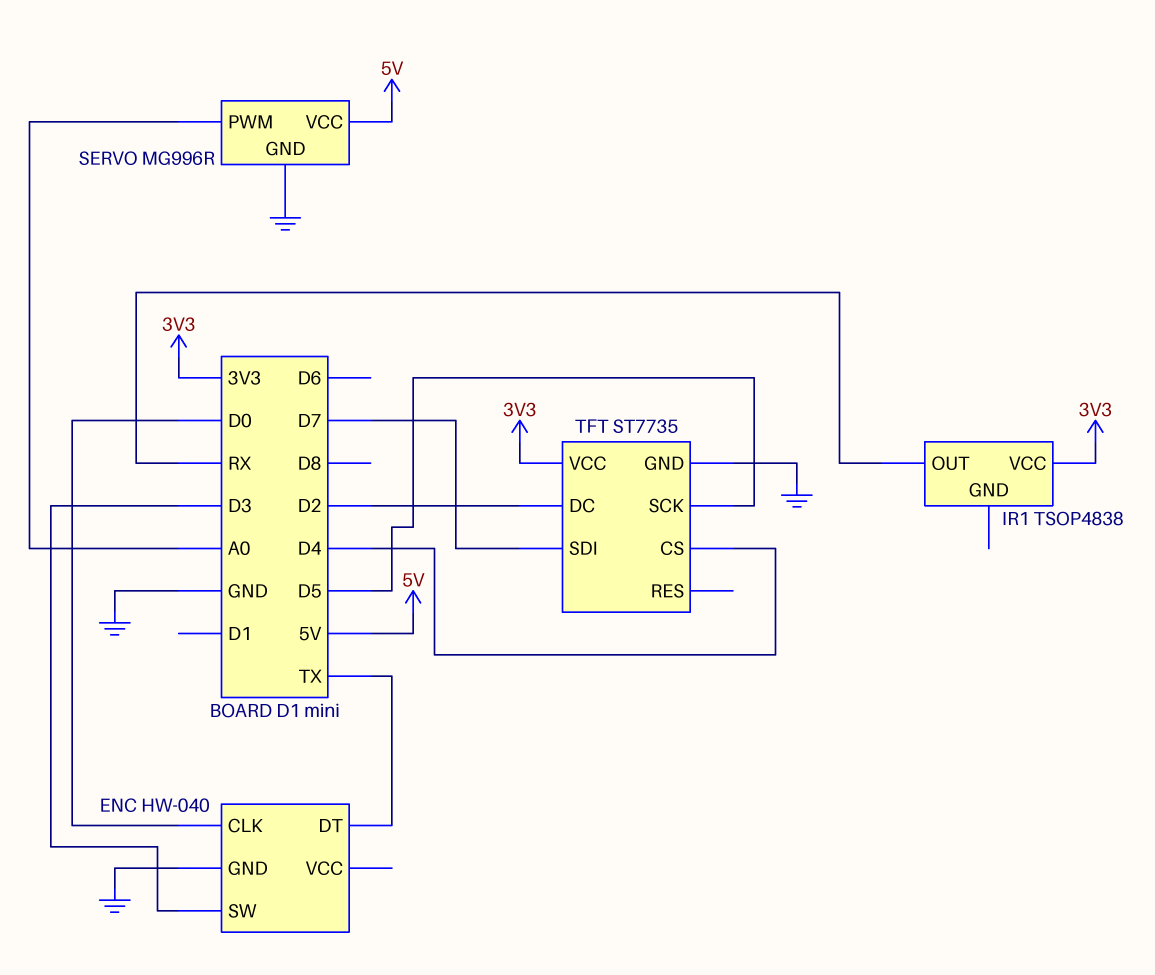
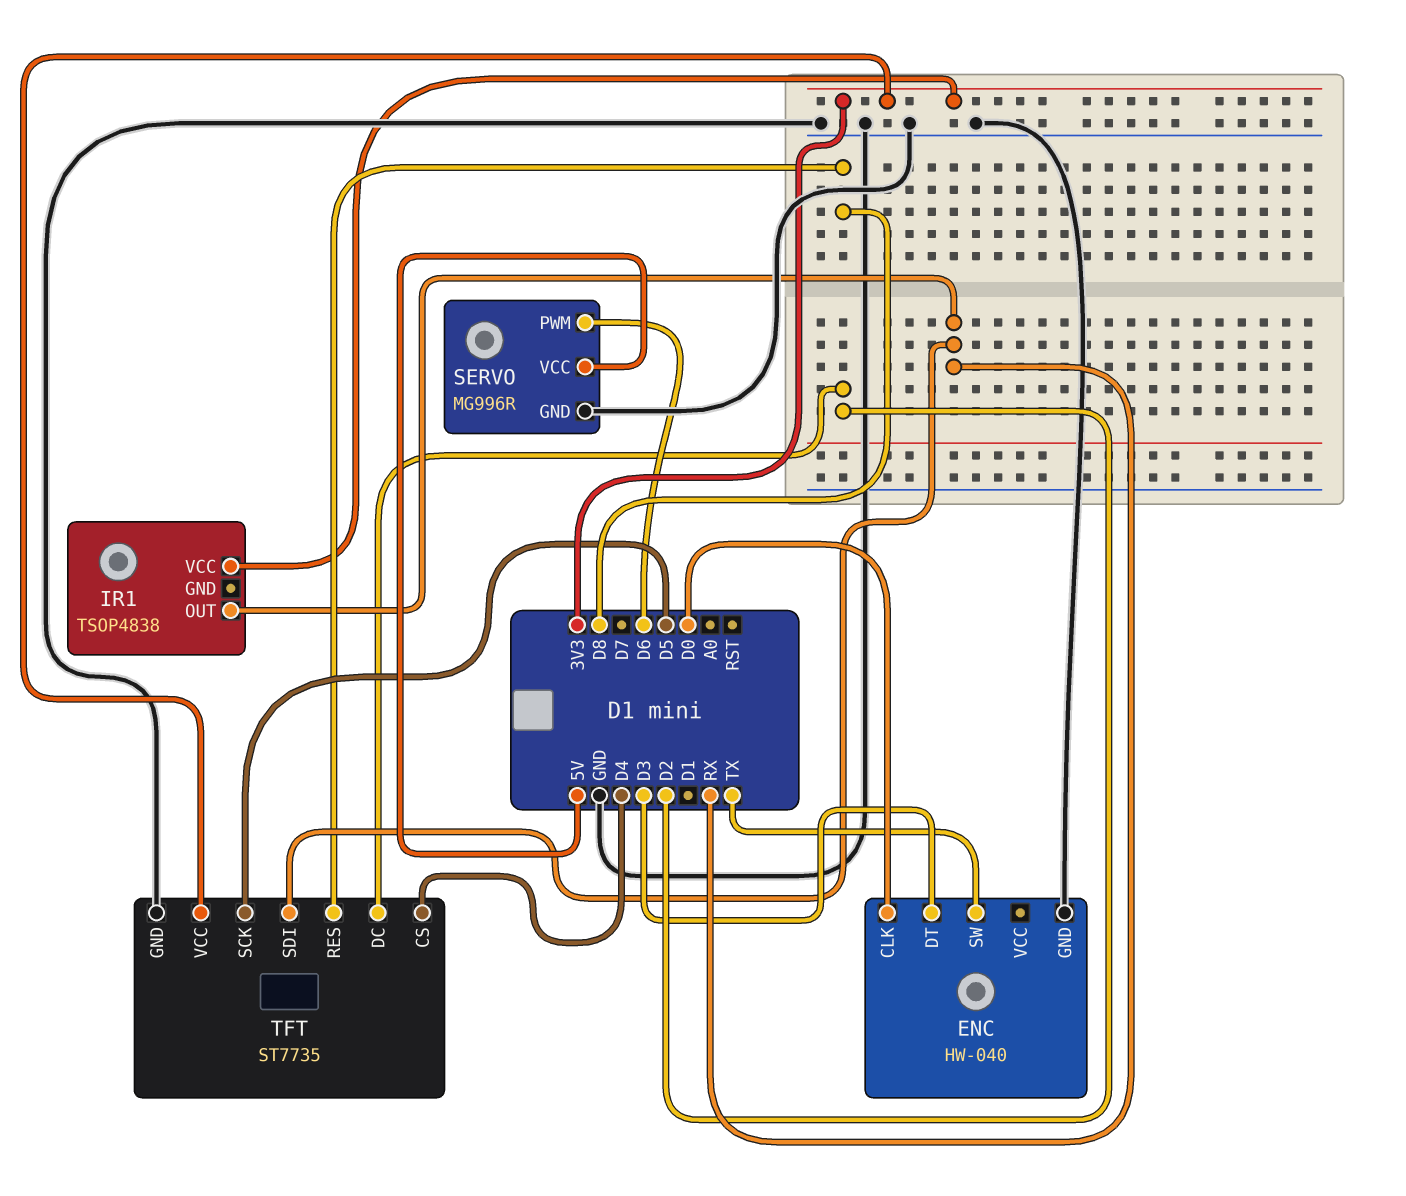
ENC pin DT: TX -> D3
ENC pin SW: D3 -> TX
SERVO pin PWM: A0 -> D6
TFT pin RES: none -> D8
TFT pin SDI: D7 -> RX

